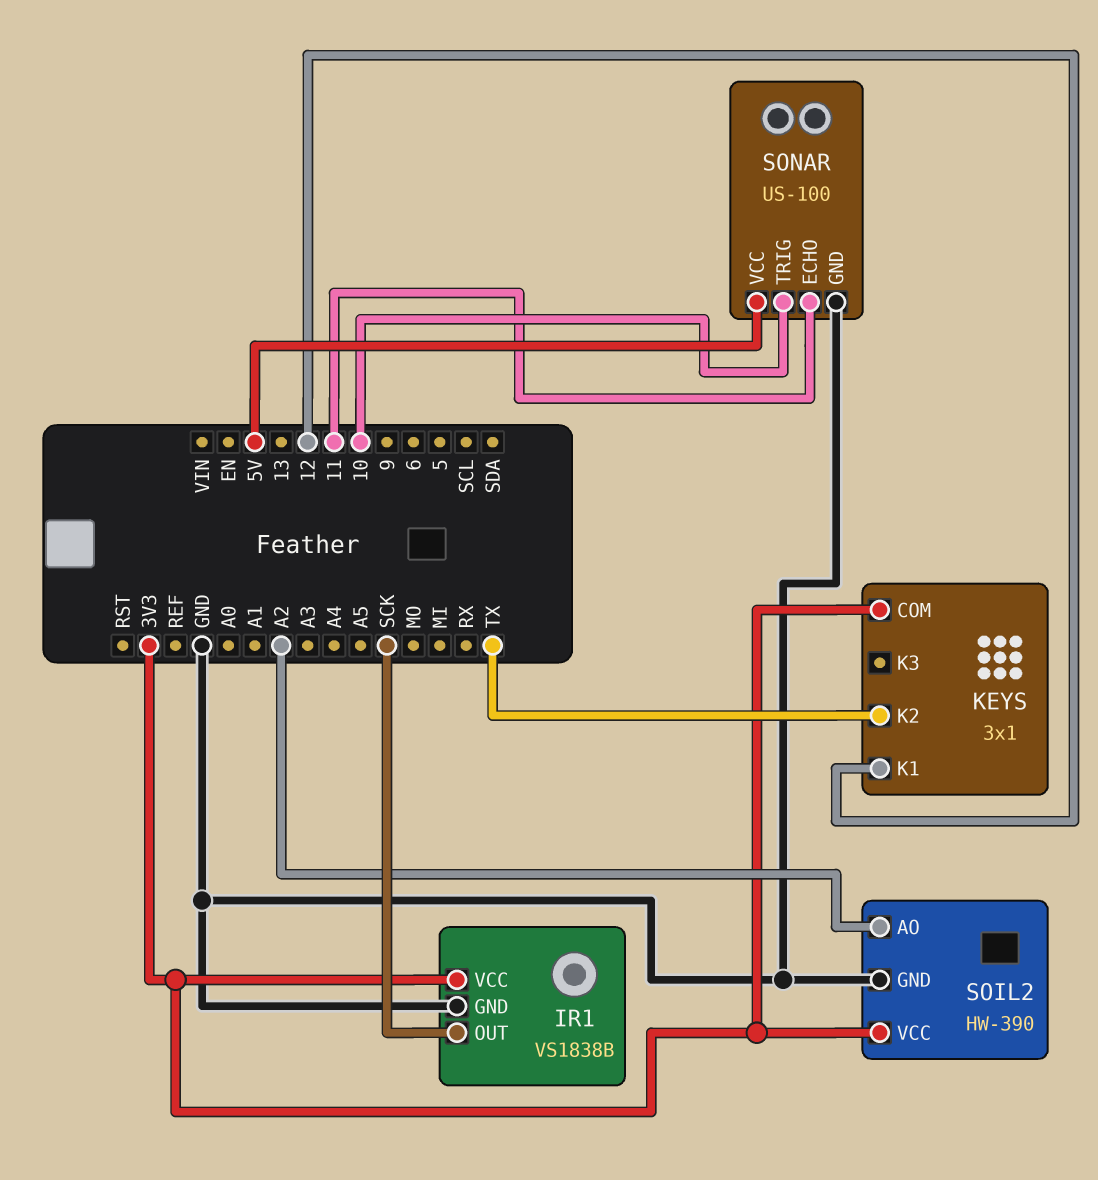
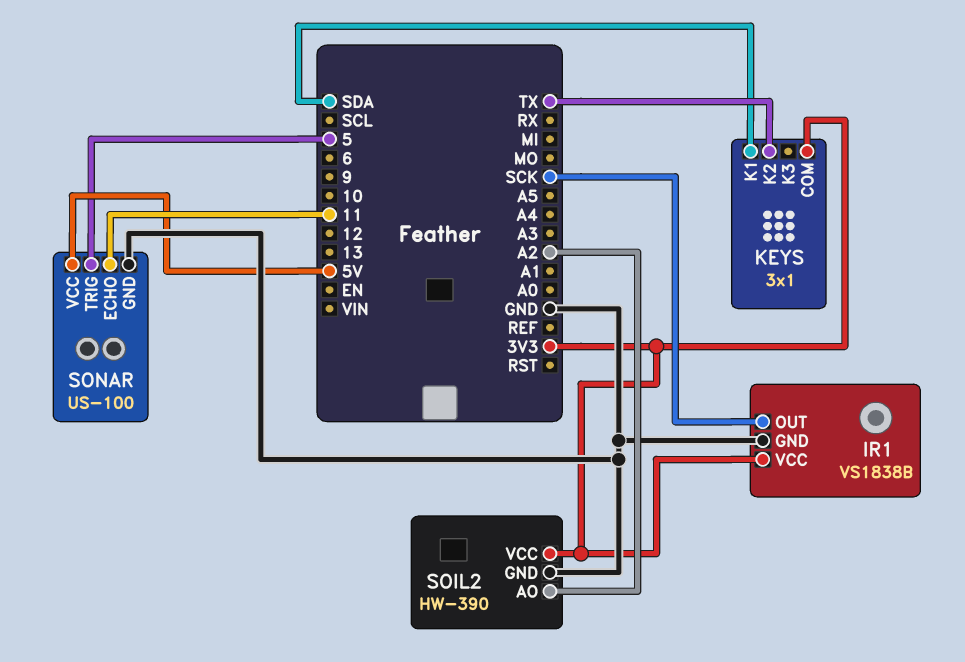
KEYS pin K1: 12 -> SDA
SONAR pin TRIG: 10 -> 5

